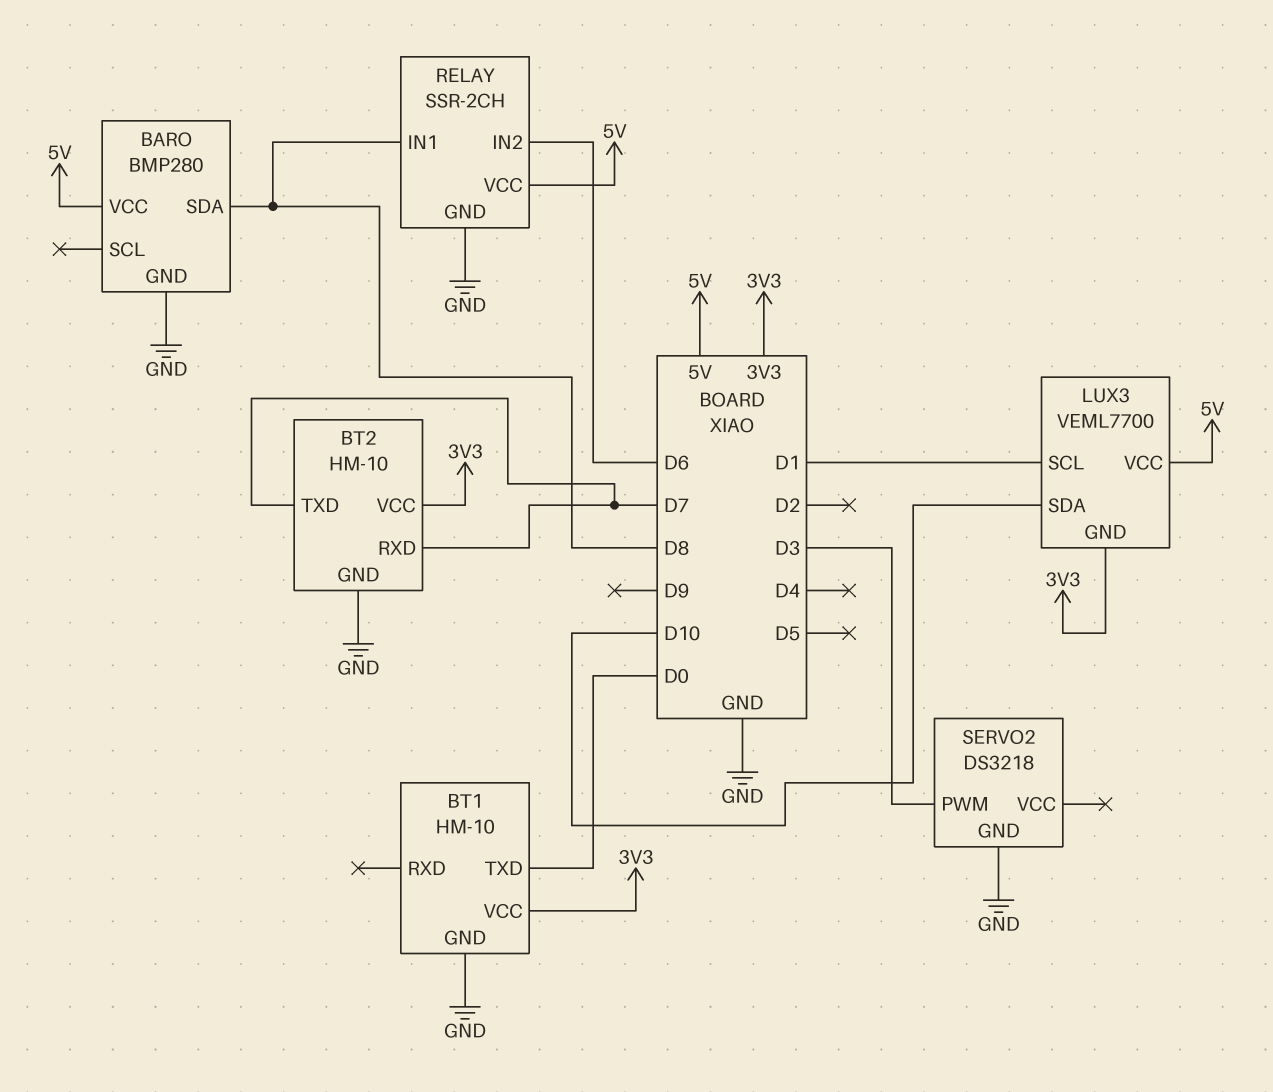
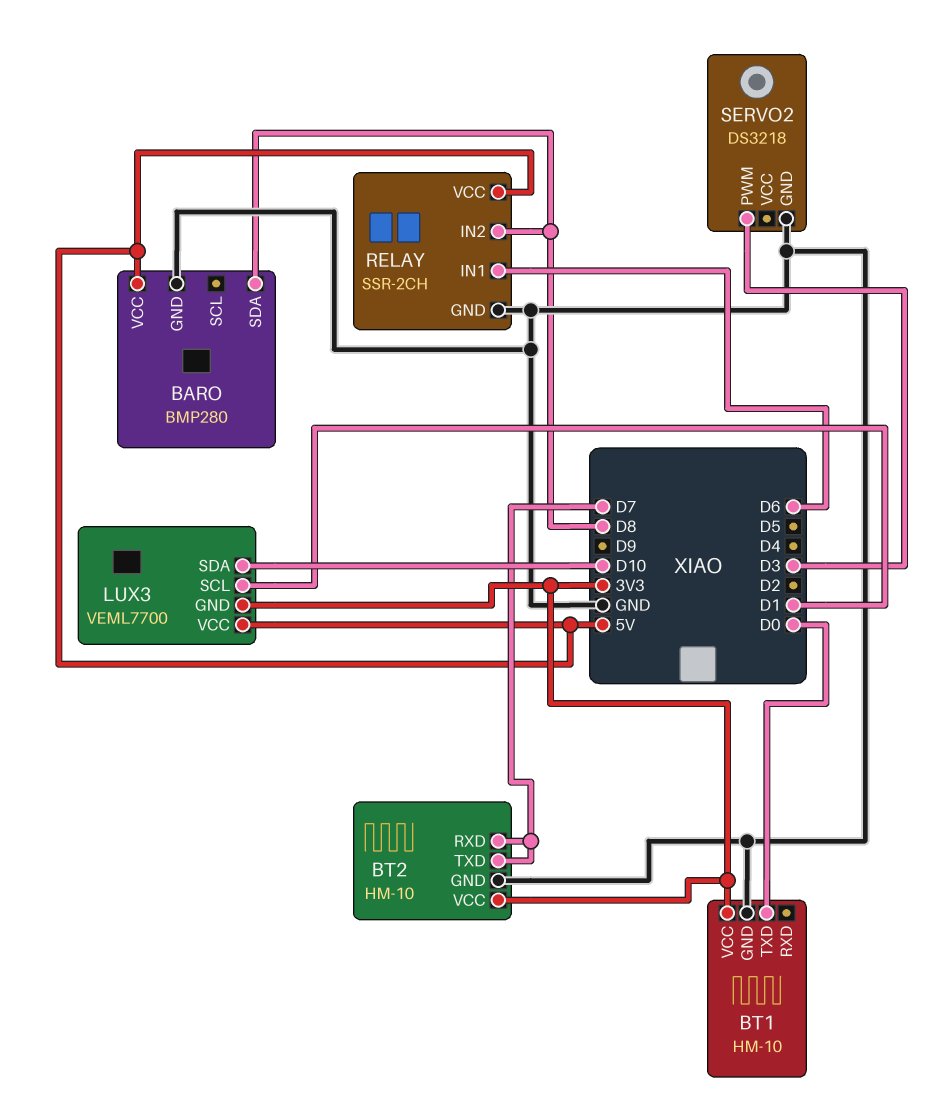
RELAY pin IN1: D8 -> D6
RELAY pin IN2: D6 -> D8

